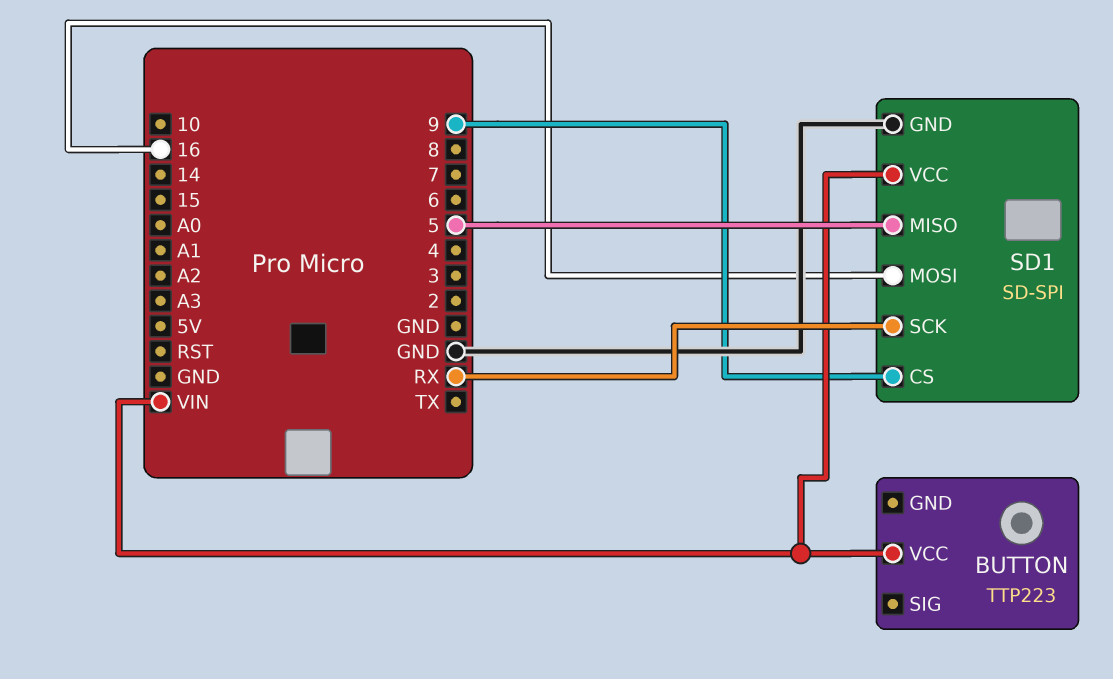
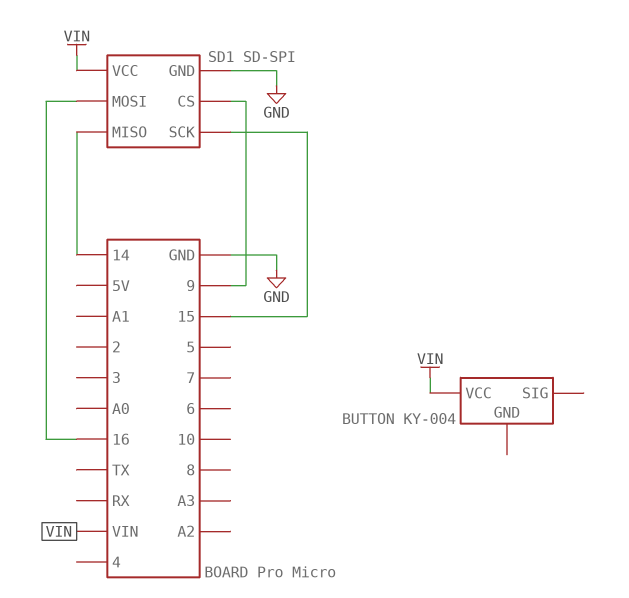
BUTTON: TTP223 -> KY-004
SD1 pin MISO: 5 -> 14
SD1 pin SCK: RX -> 15

